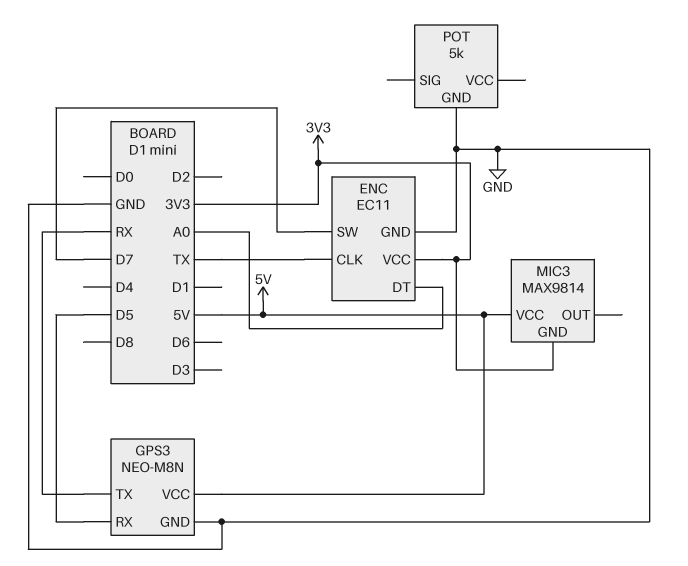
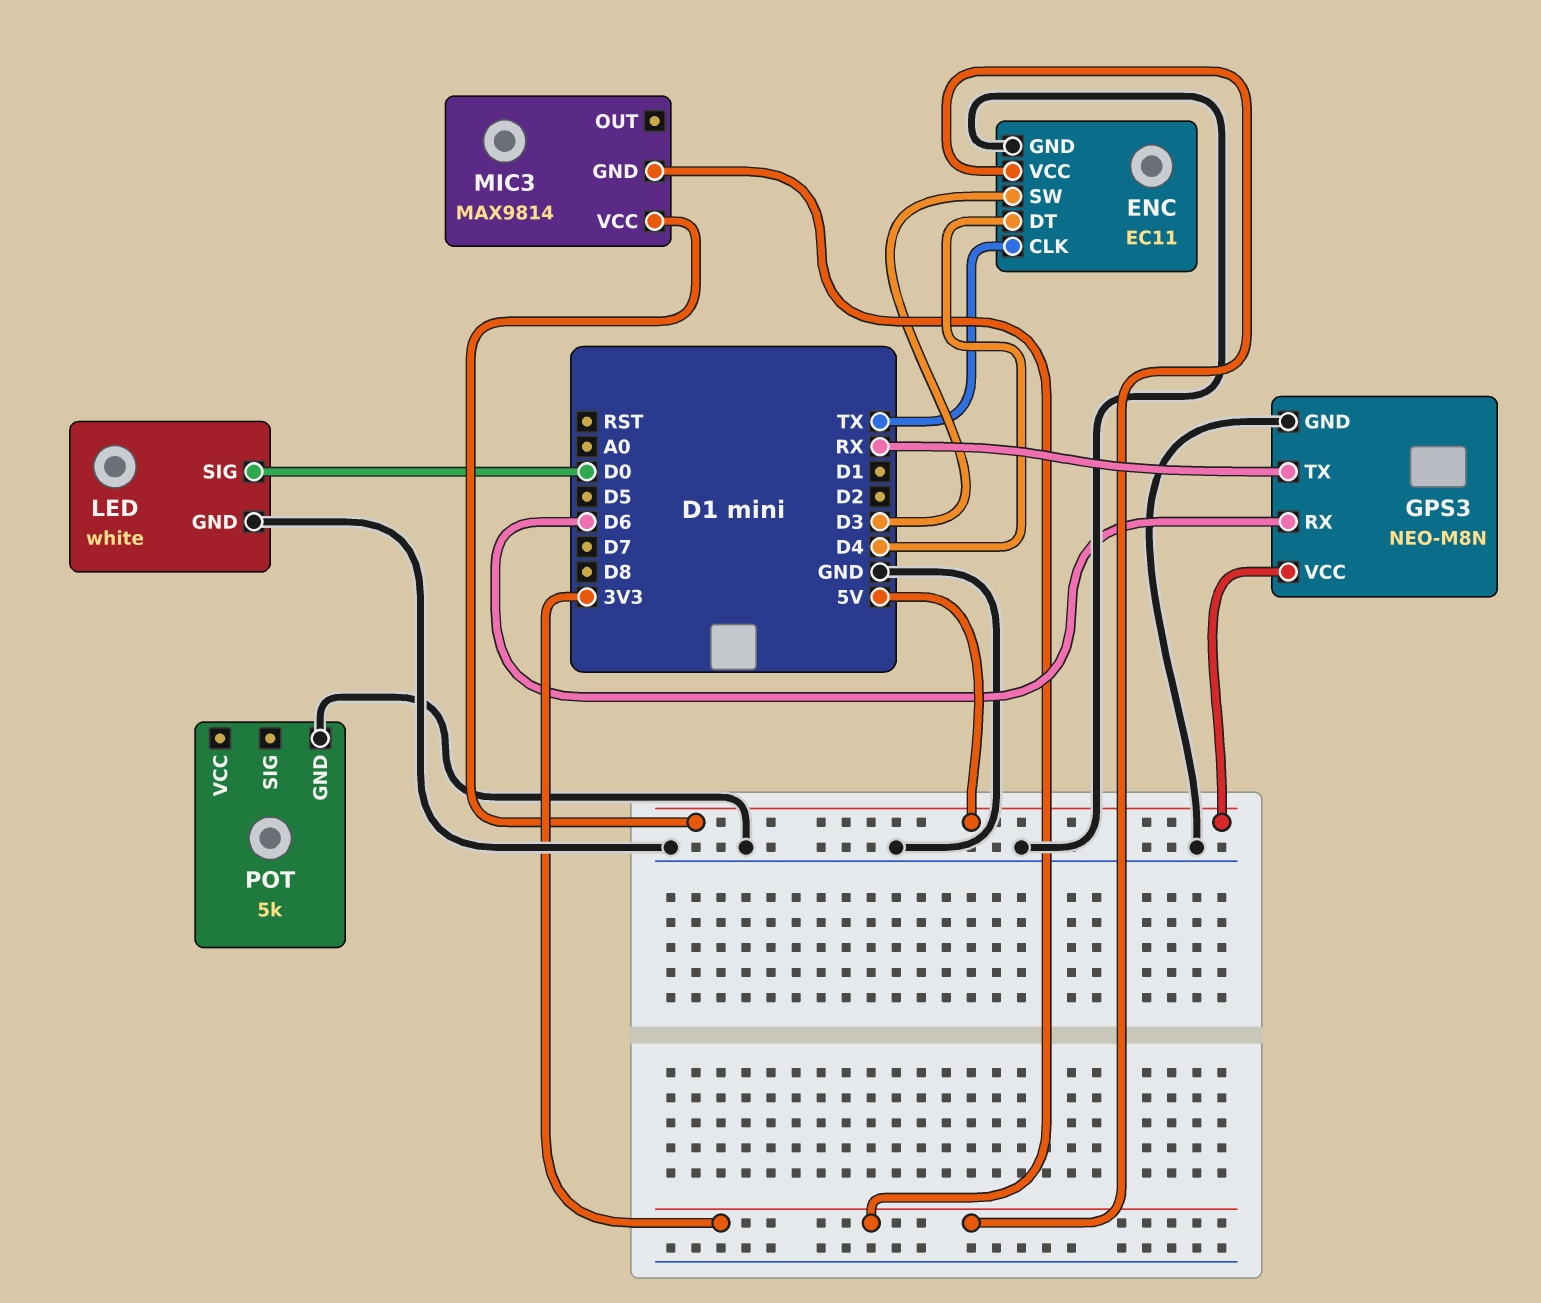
ENC pin DT: A0 -> D4
ENC pin SW: D7 -> D3
GPS3 pin RX: D5 -> D6
LED: none -> white
LED pin GND: none -> GND
LED pin SIG: none -> D0

